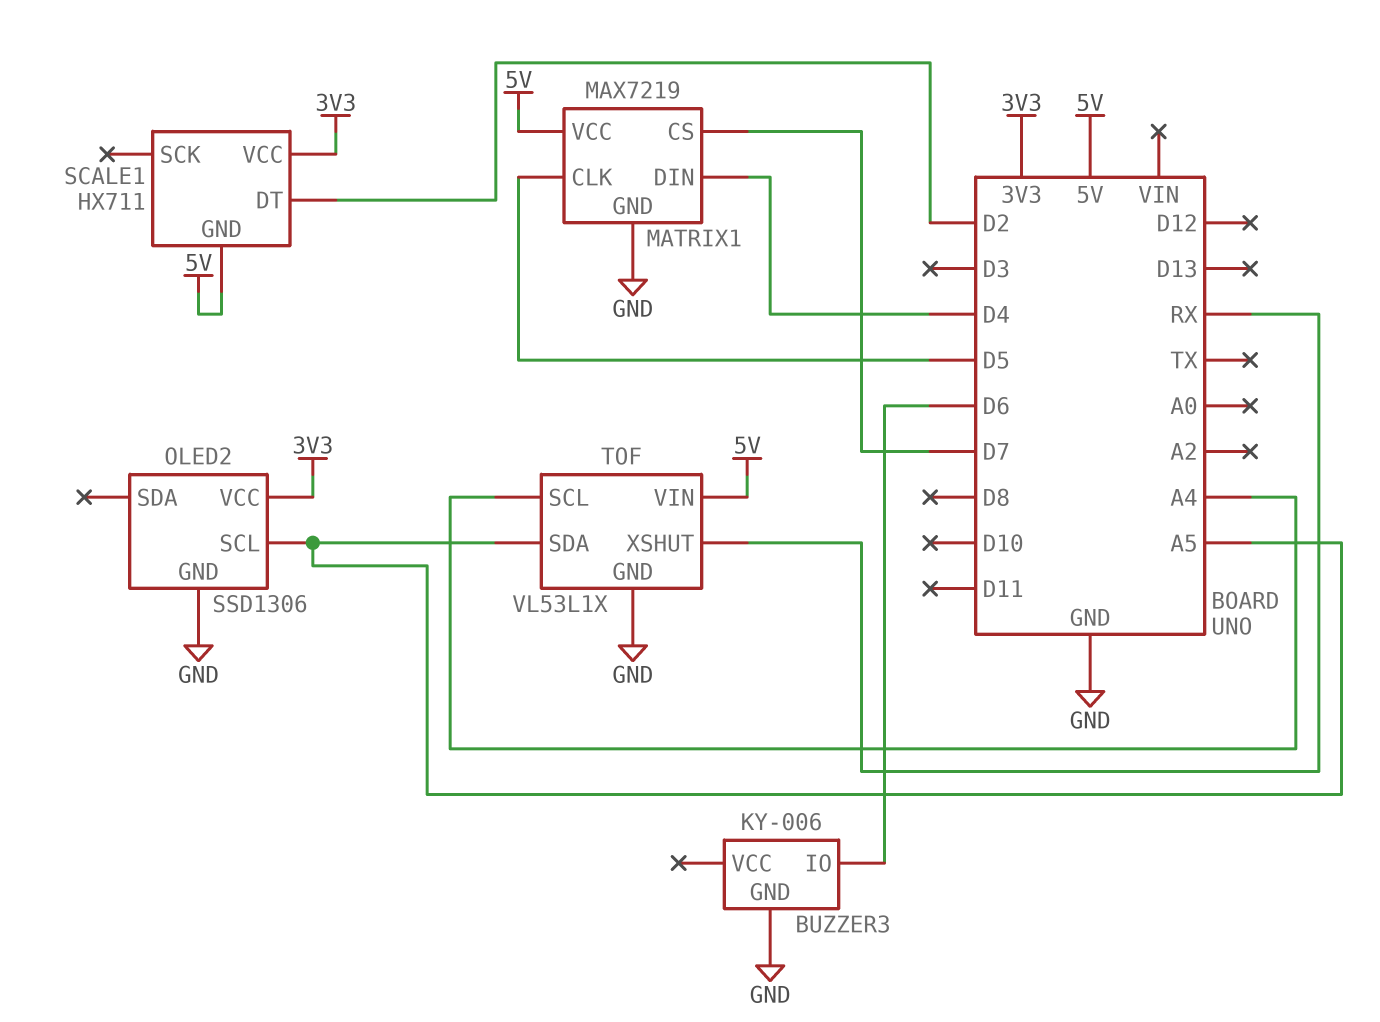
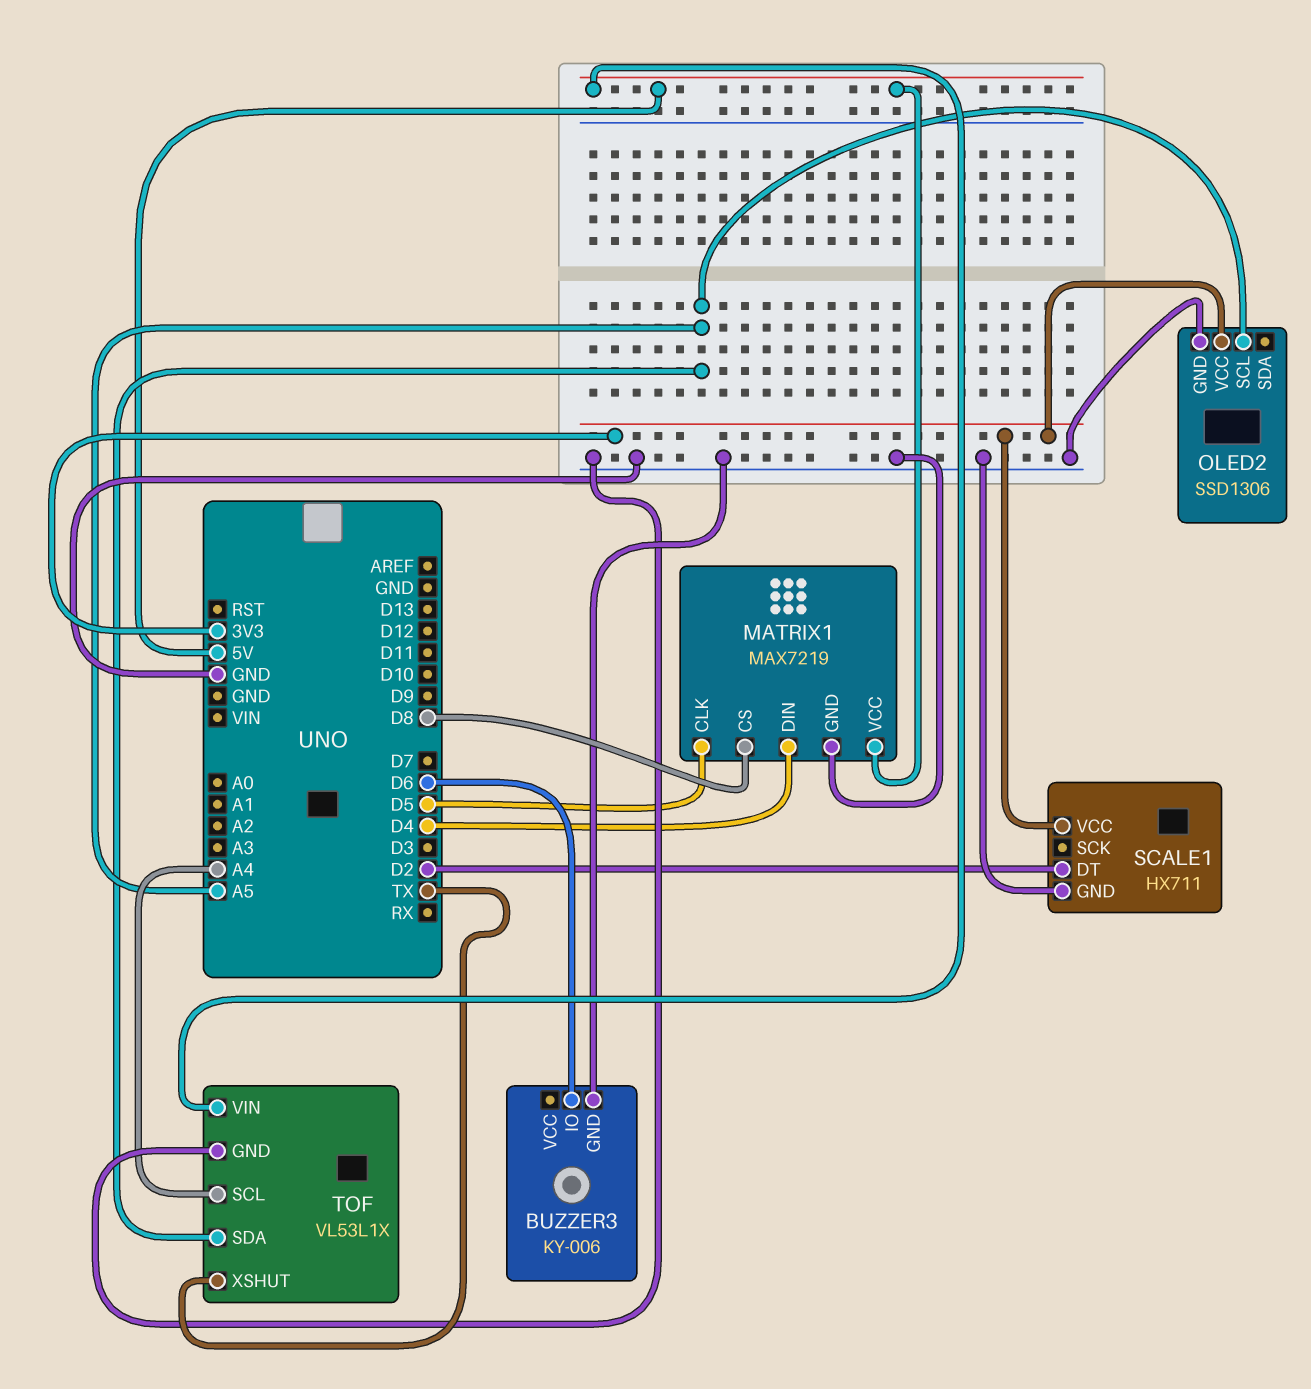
MATRIX1 pin CS: D7 -> D8
SCALE1 pin GND: 5V -> GND
TOF pin XSHUT: RX -> TX

